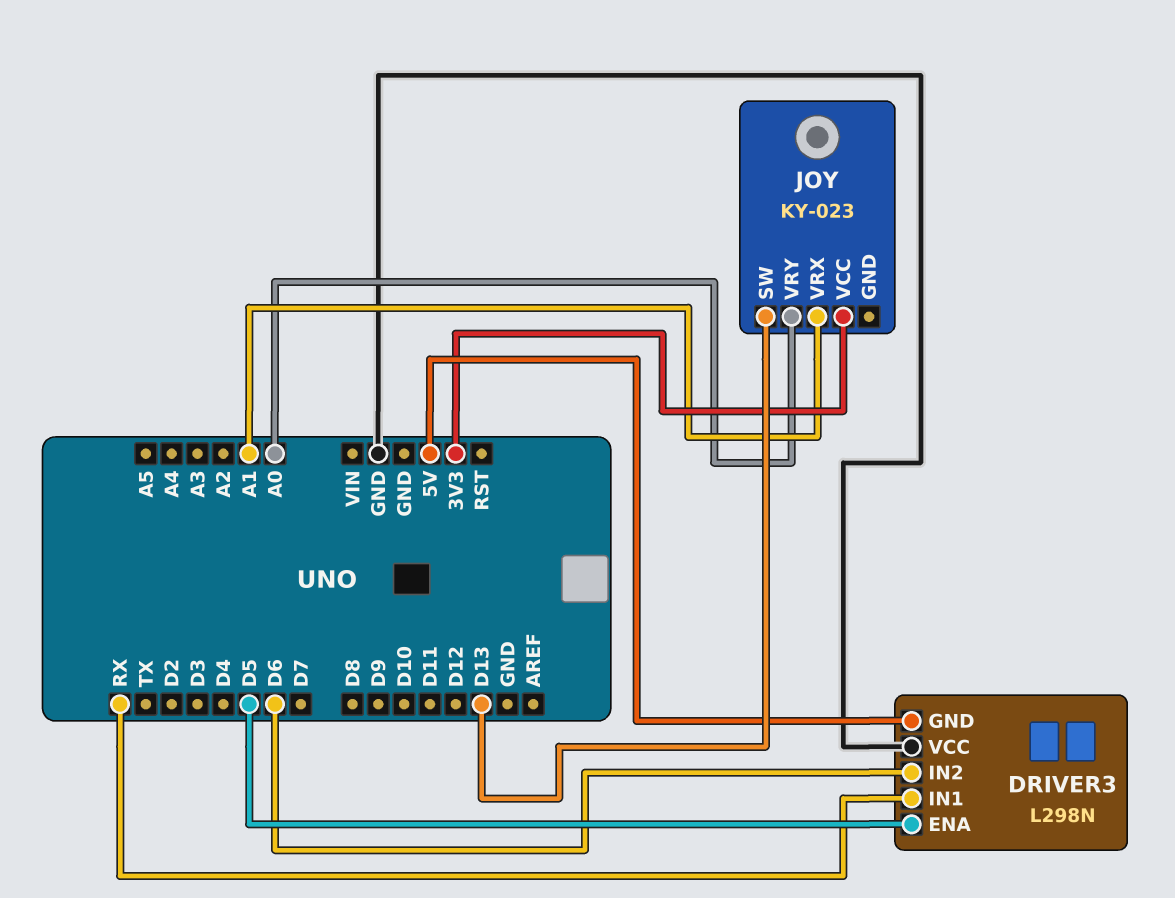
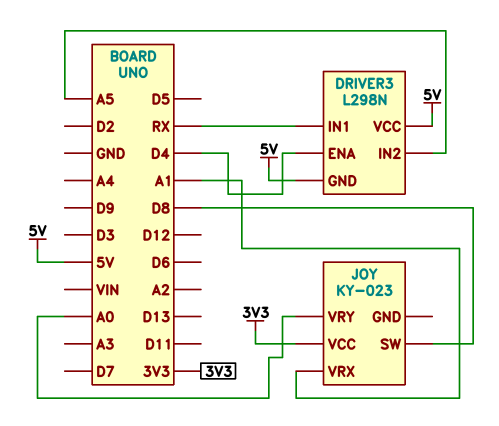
DRIVER3 pin ENA: D5 -> D4
DRIVER3 pin IN2: D6 -> A5
DRIVER3 pin VCC: GND -> 5V
JOY pin SW: D13 -> D8

